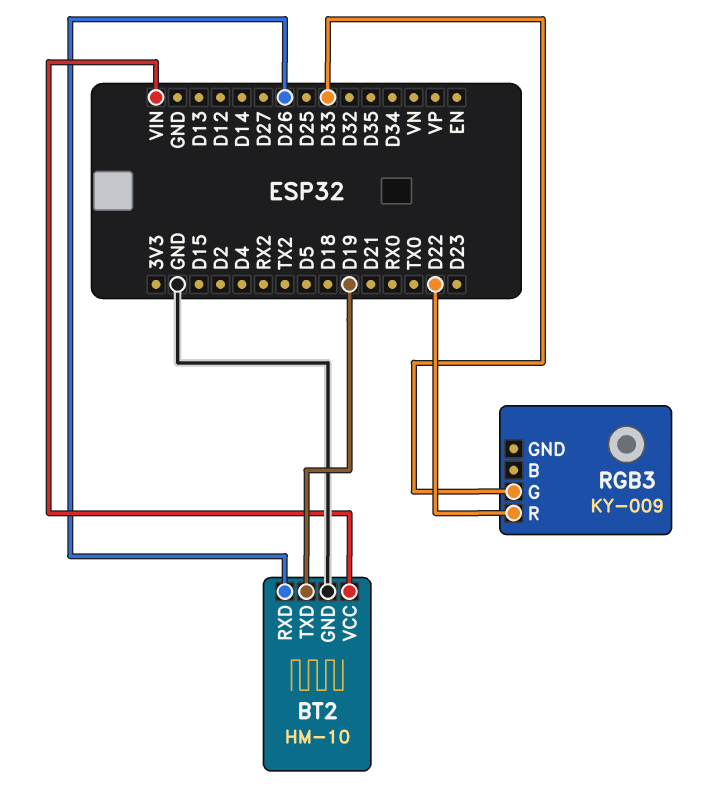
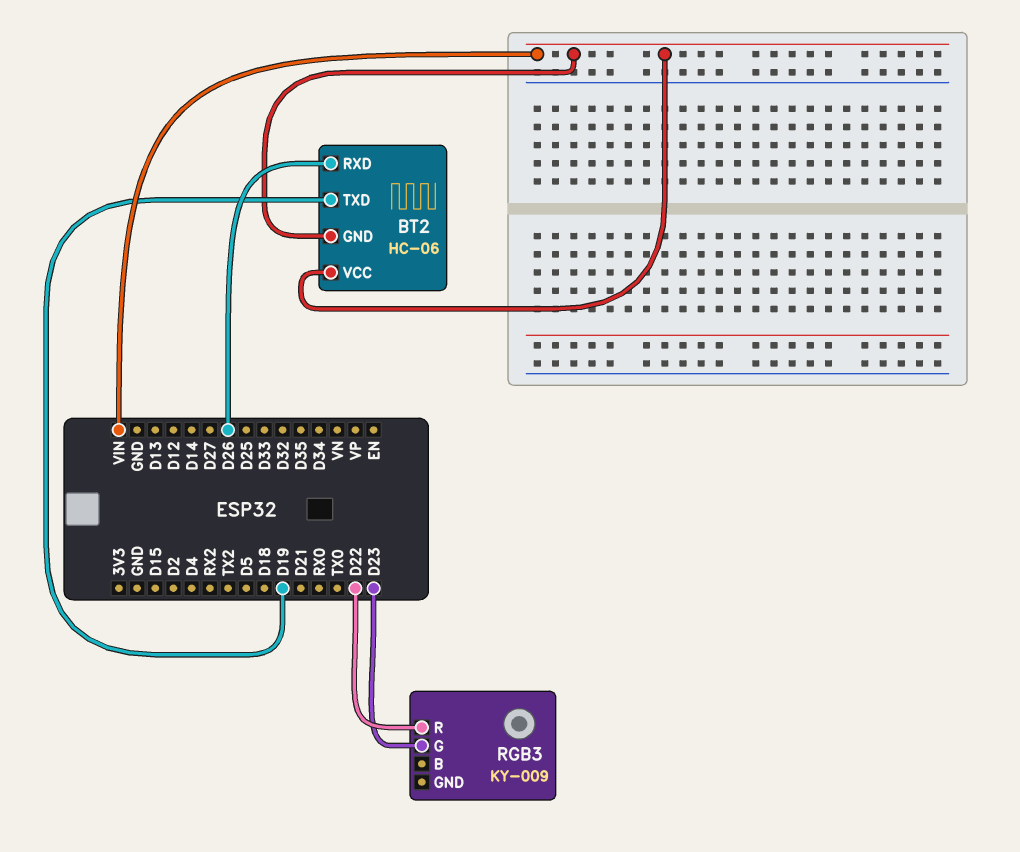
BT2: HM-10 -> HC-06
BT2 pin GND: GND -> VIN
RGB3 pin G: D33 -> D23

